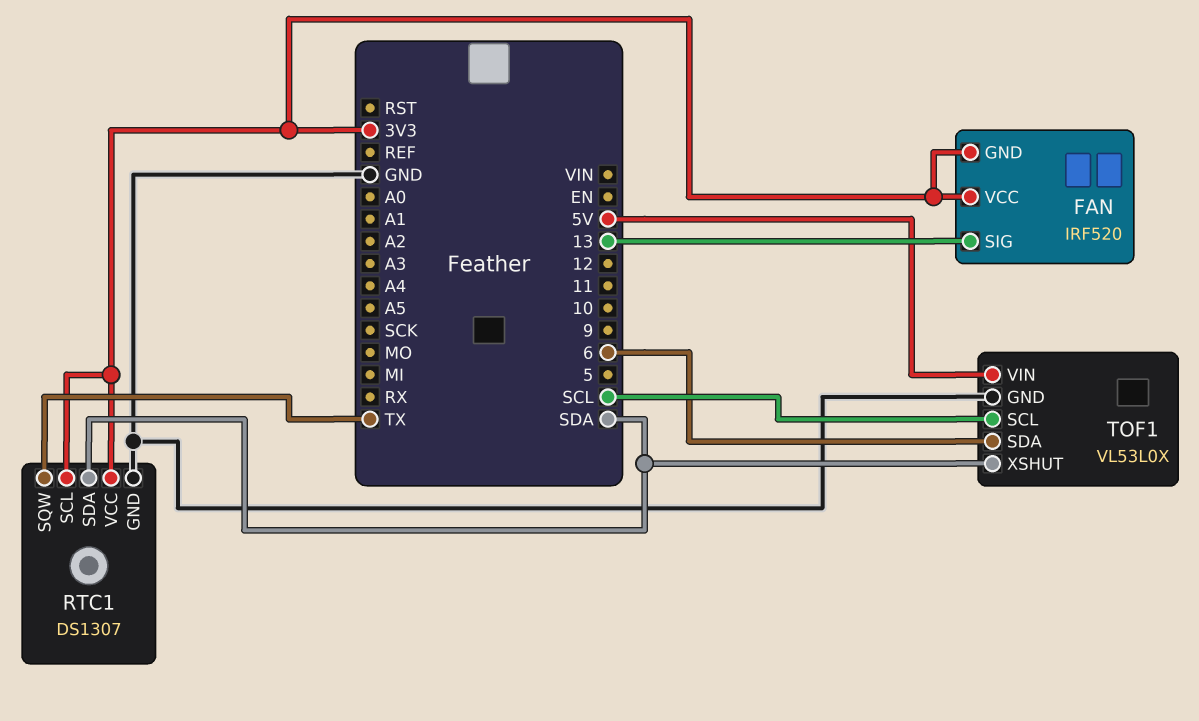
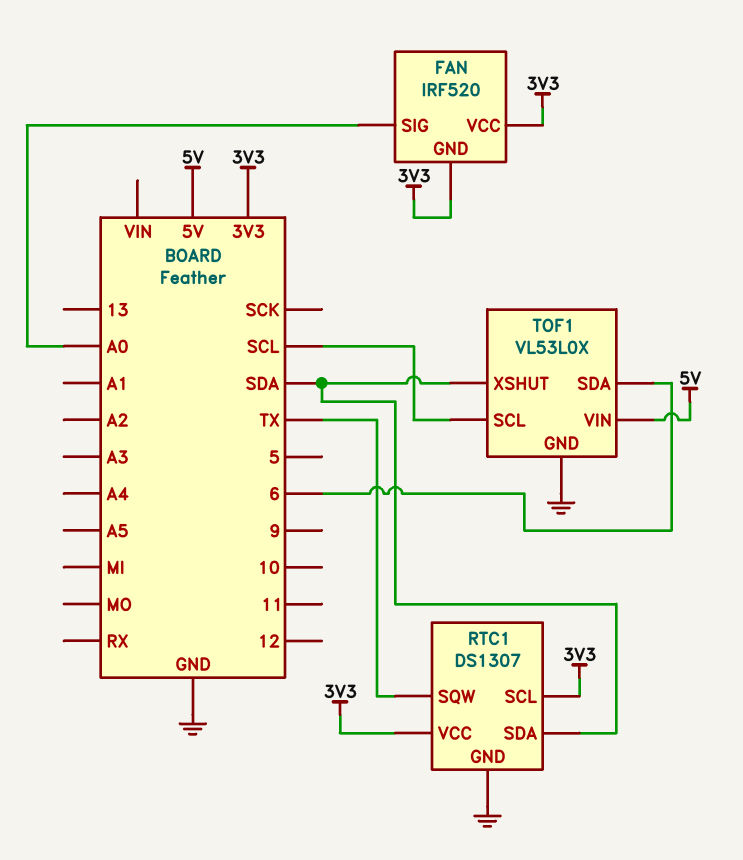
FAN pin SIG: 13 -> A0

